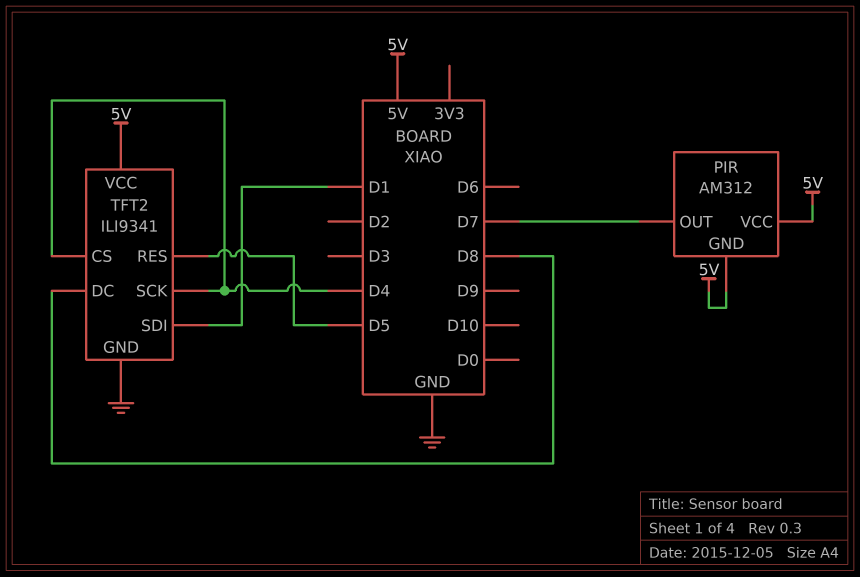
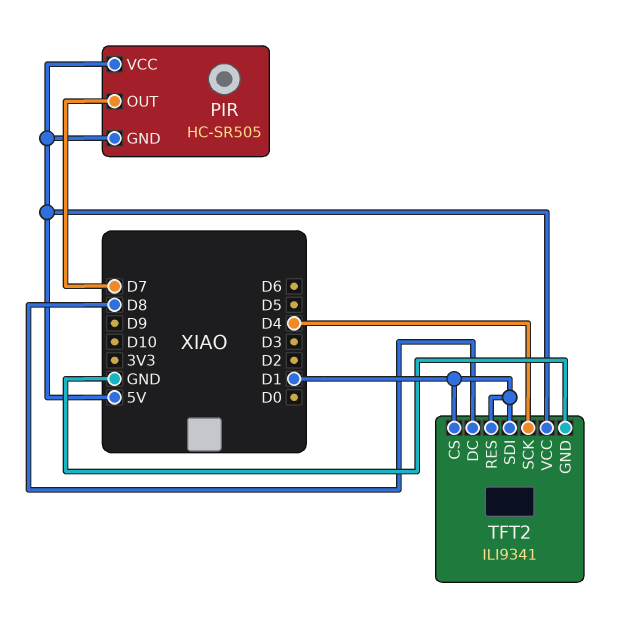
PIR: AM312 -> HC-SR505
TFT2 pin CS: D4 -> D1
TFT2 pin RES: D5 -> D1

